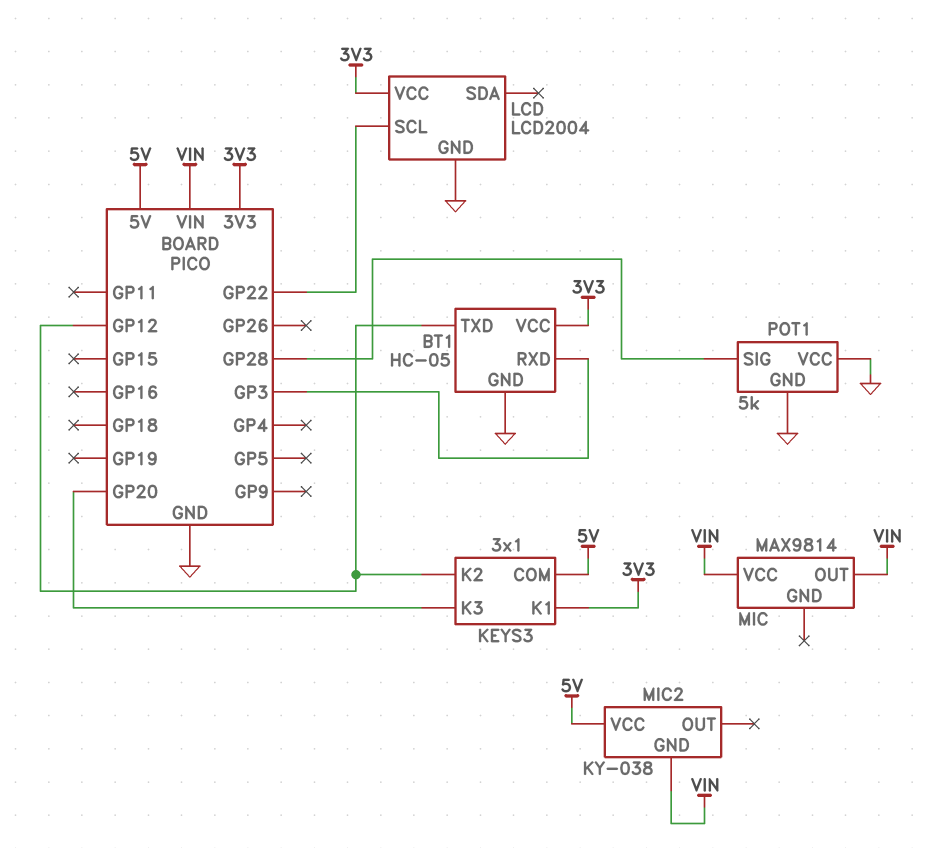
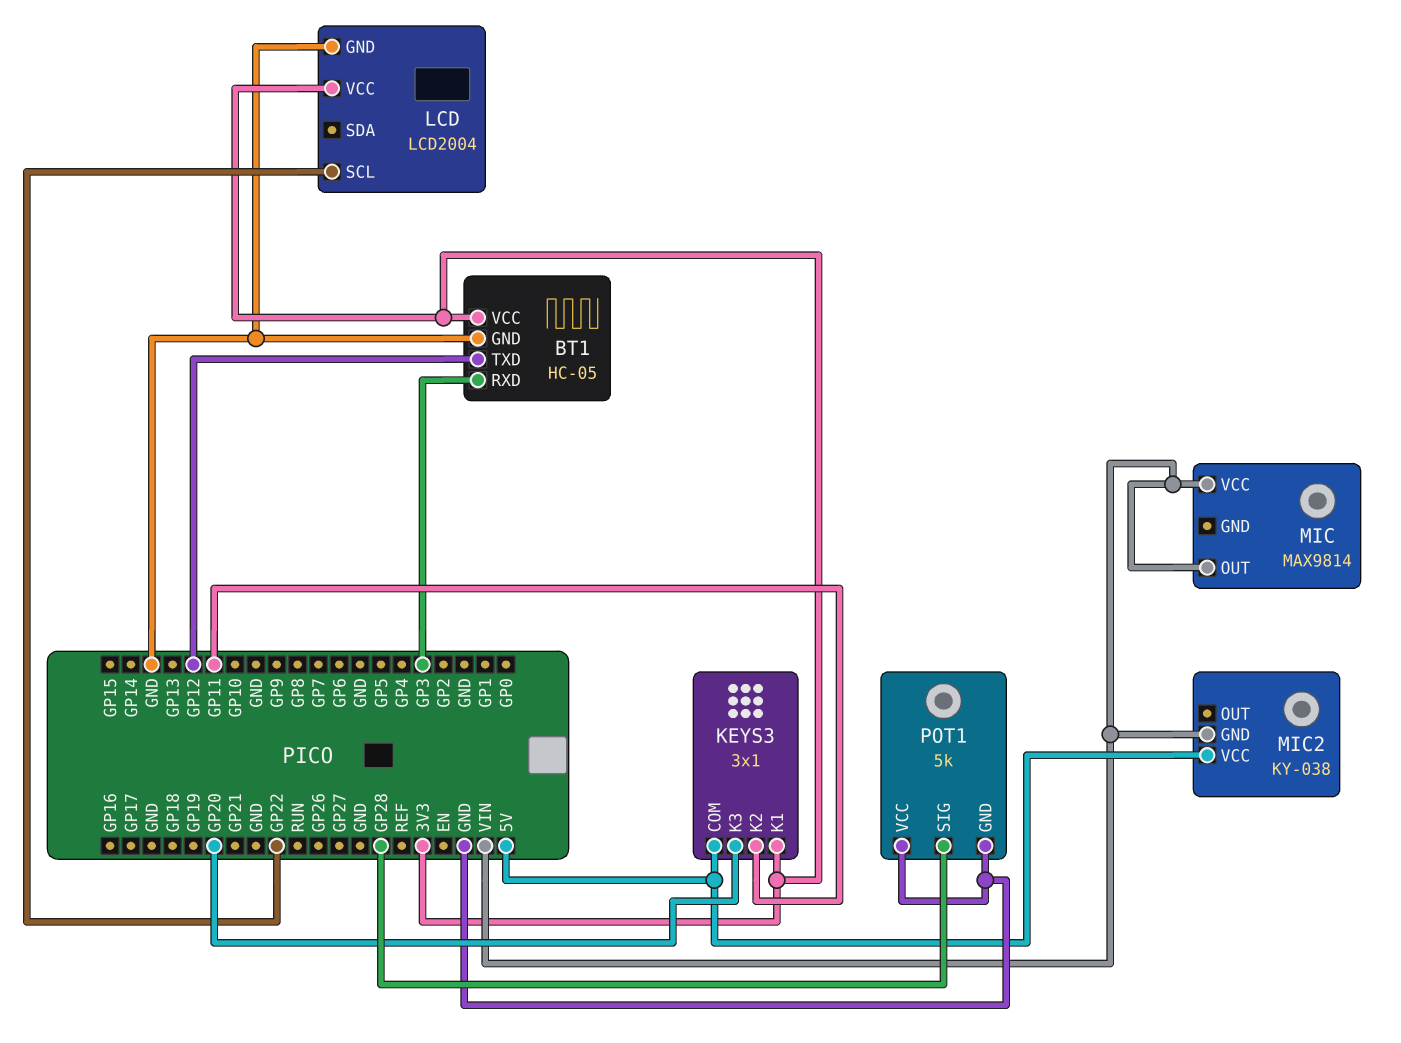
KEYS3 pin K2: GP12 -> GP11

